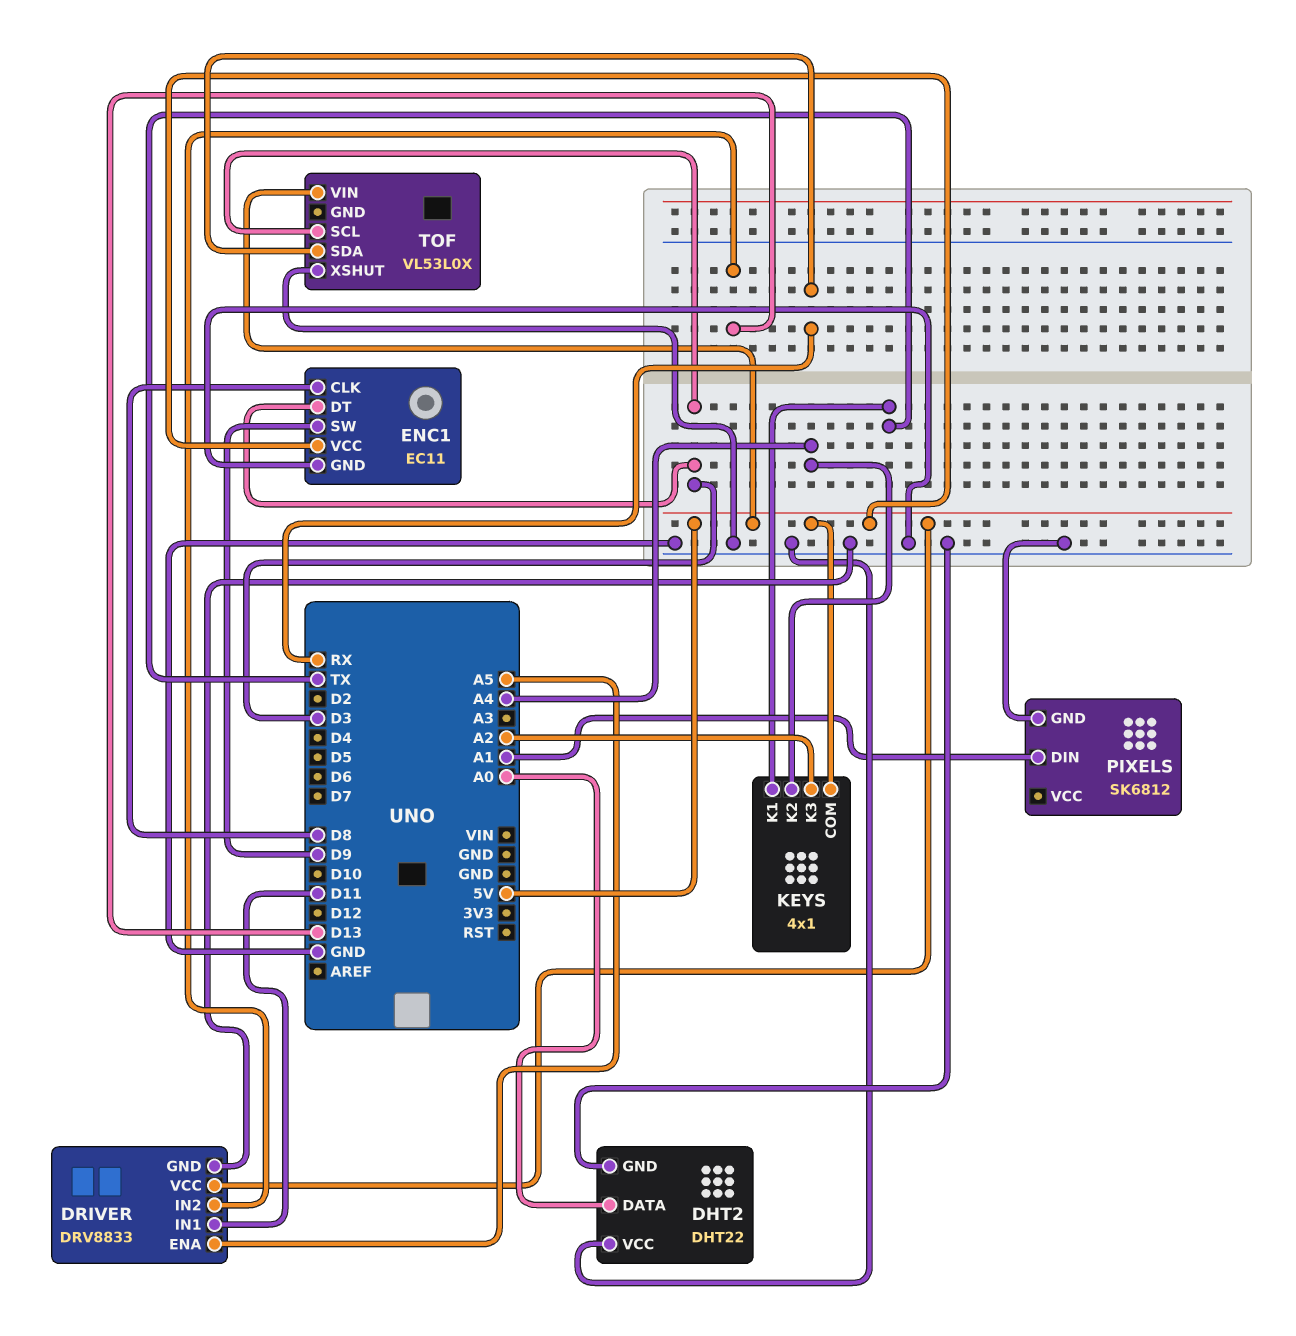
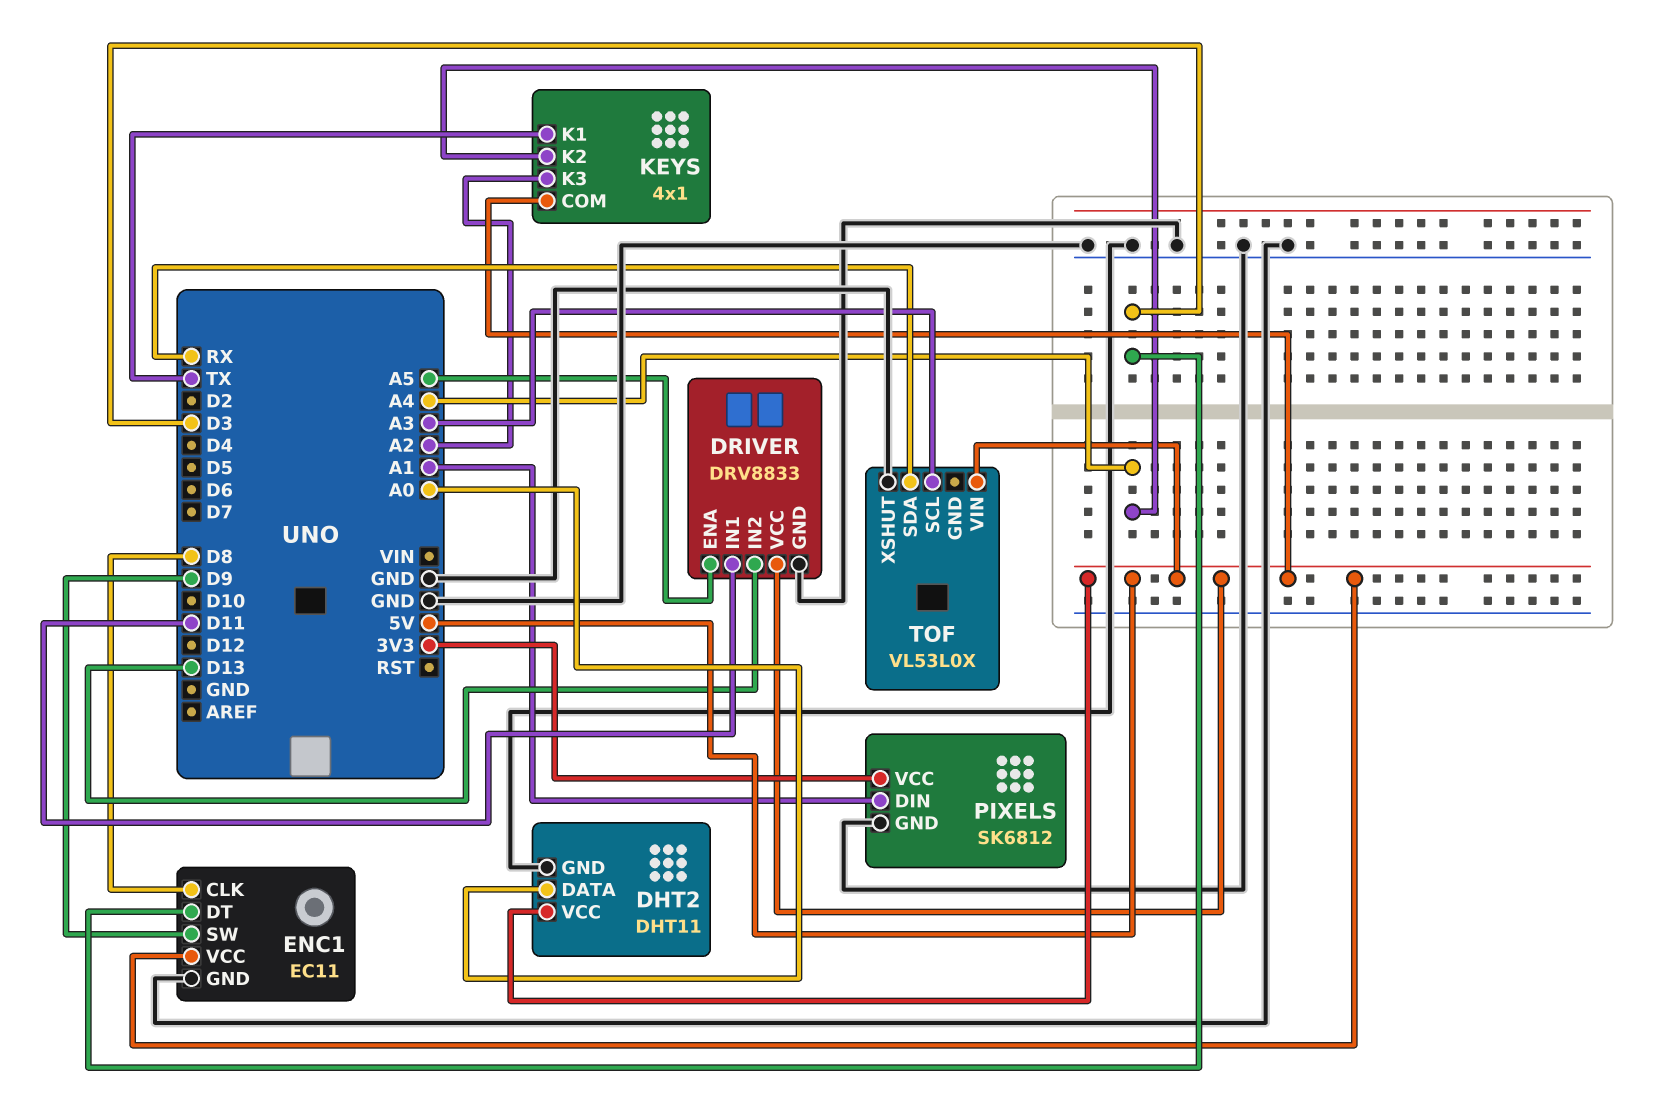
DHT2: DHT22 -> DHT11
DHT2 pin VCC: GND -> 5V
PIXELS pin VCC: none -> 3V3
TOF pin SCL: D3 -> A3

